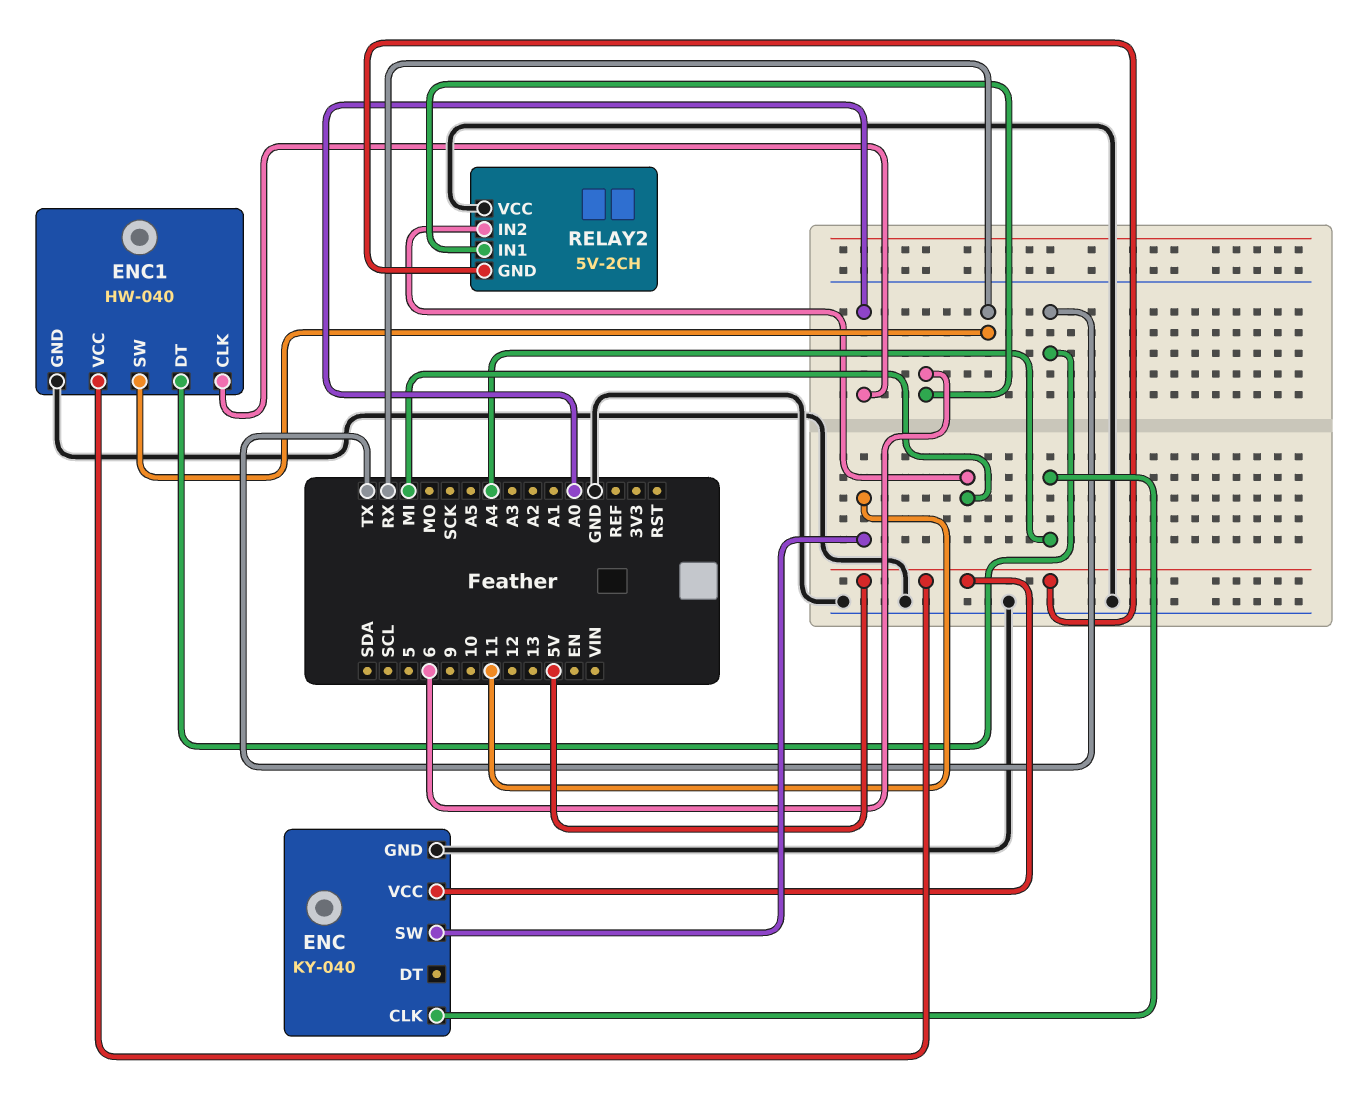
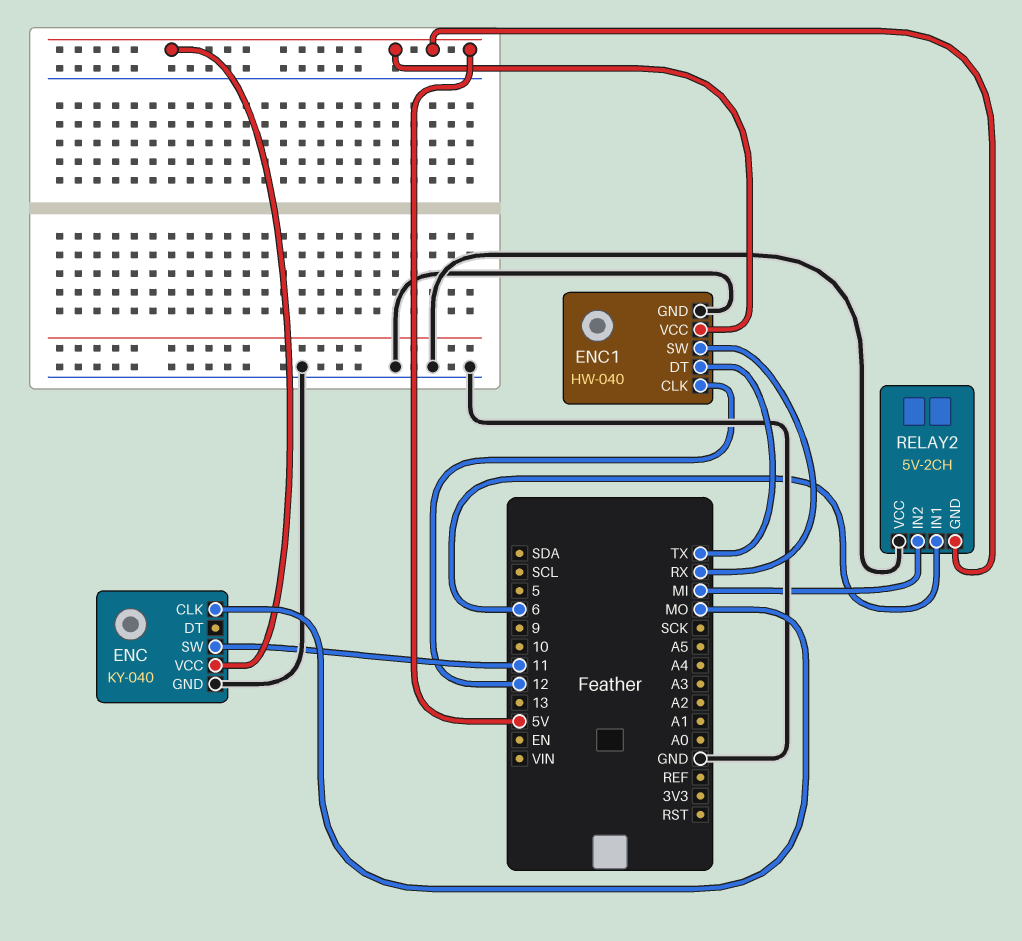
ENC pin CLK: A4 -> MO
ENC1 pin CLK: A0 -> 12

